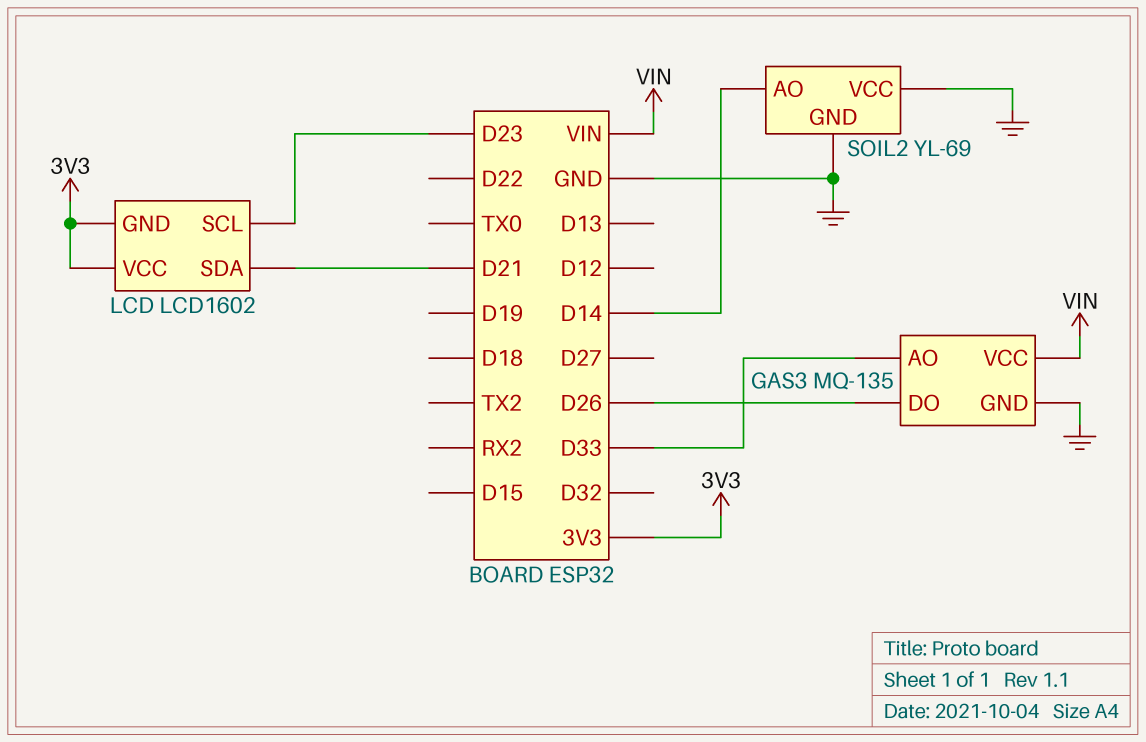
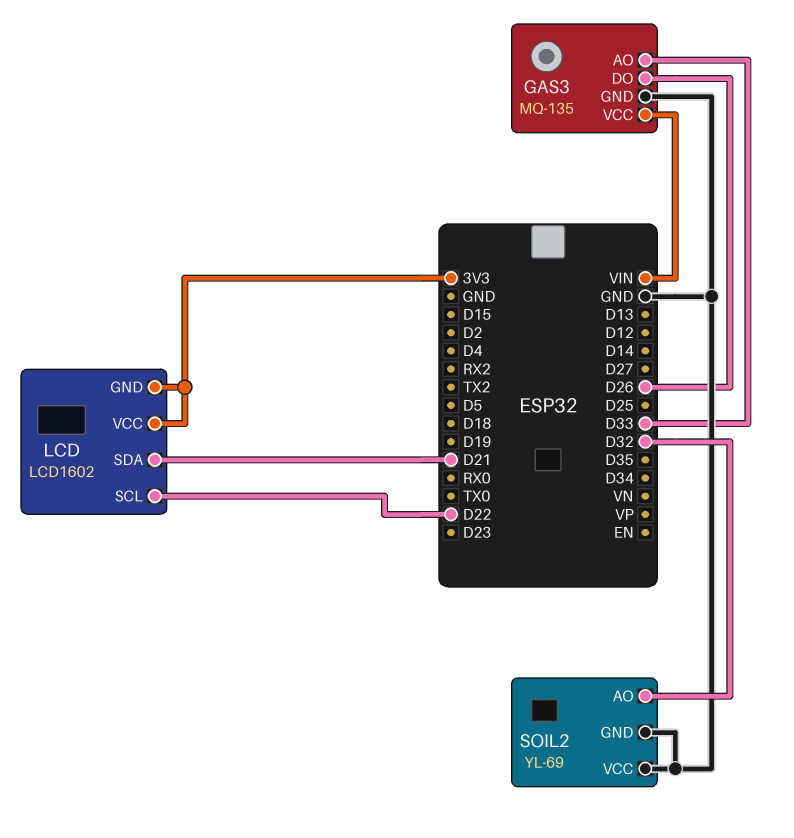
LCD pin SCL: D23 -> D22
SOIL2 pin AO: D14 -> D32

